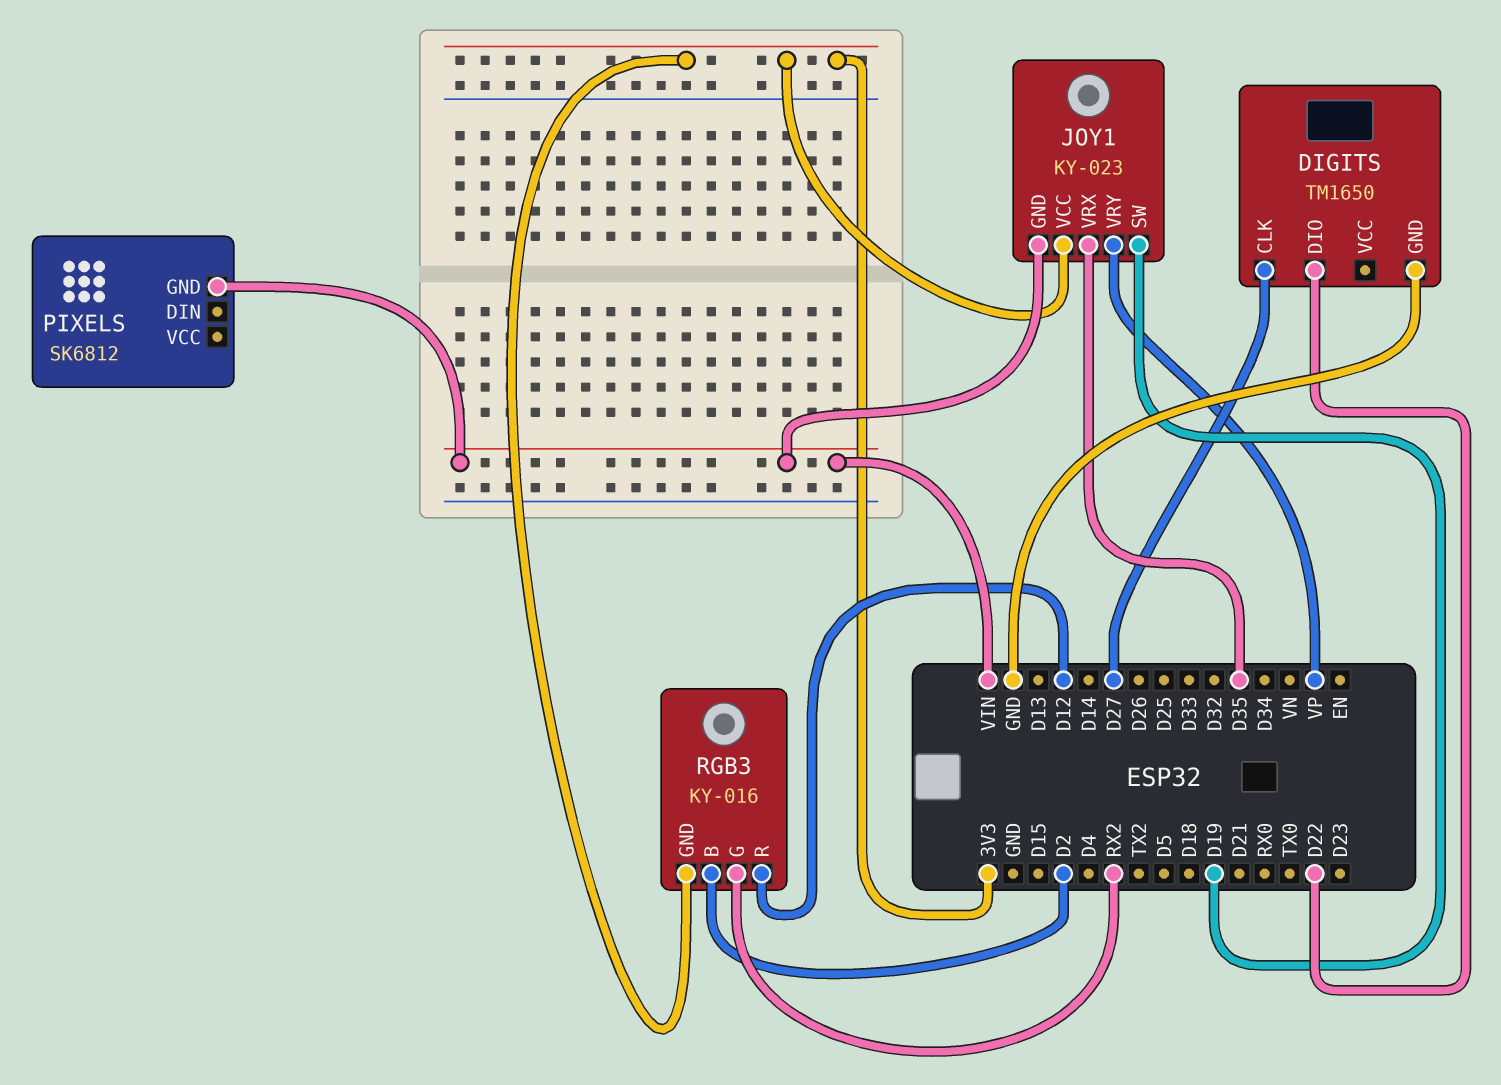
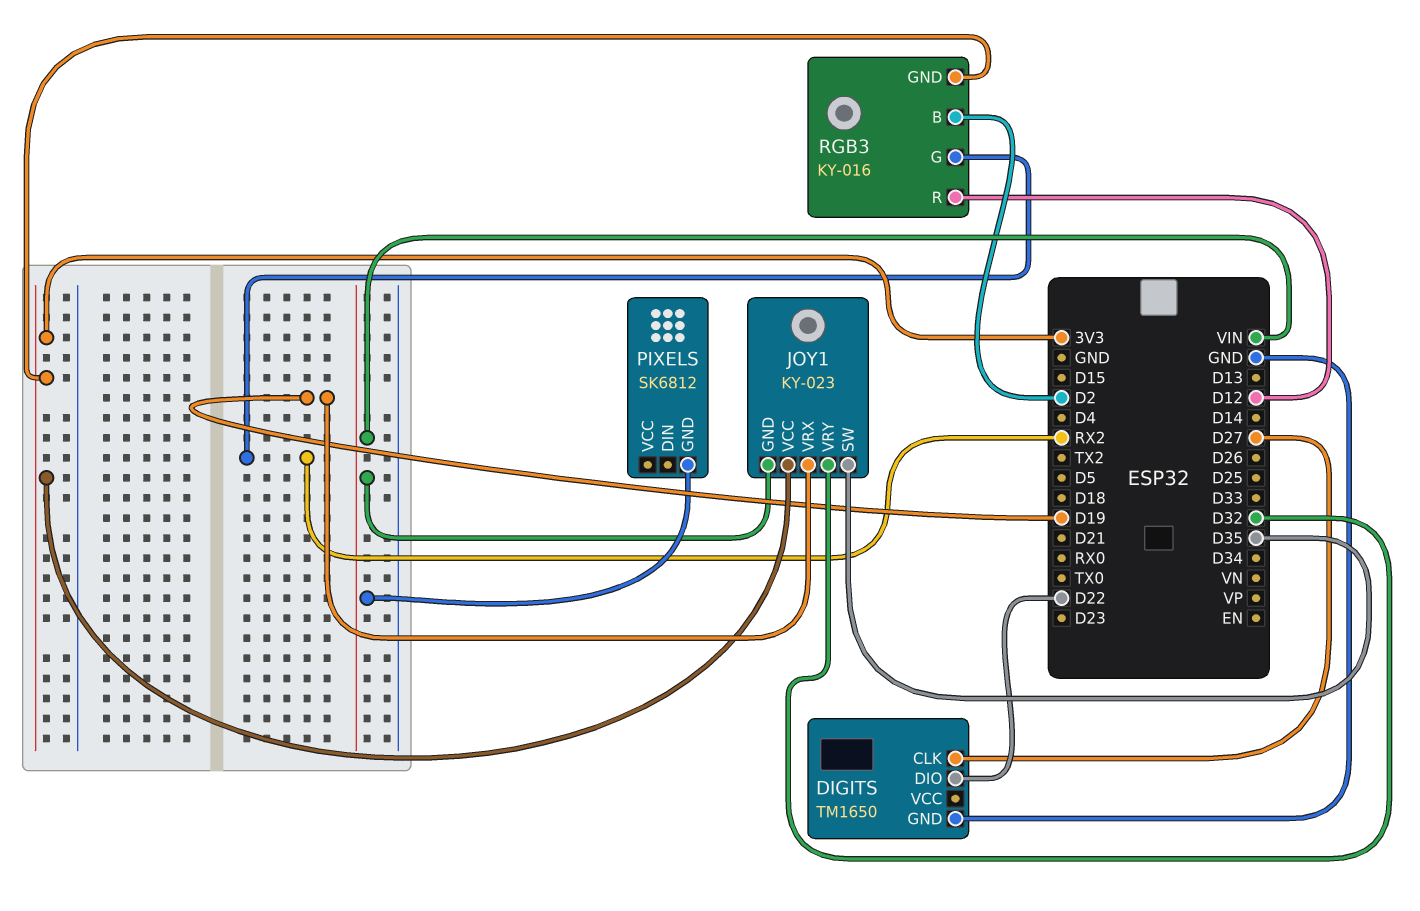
JOY1 pin SW: D19 -> D35
JOY1 pin VRX: D35 -> D19
JOY1 pin VRY: VP -> D32

